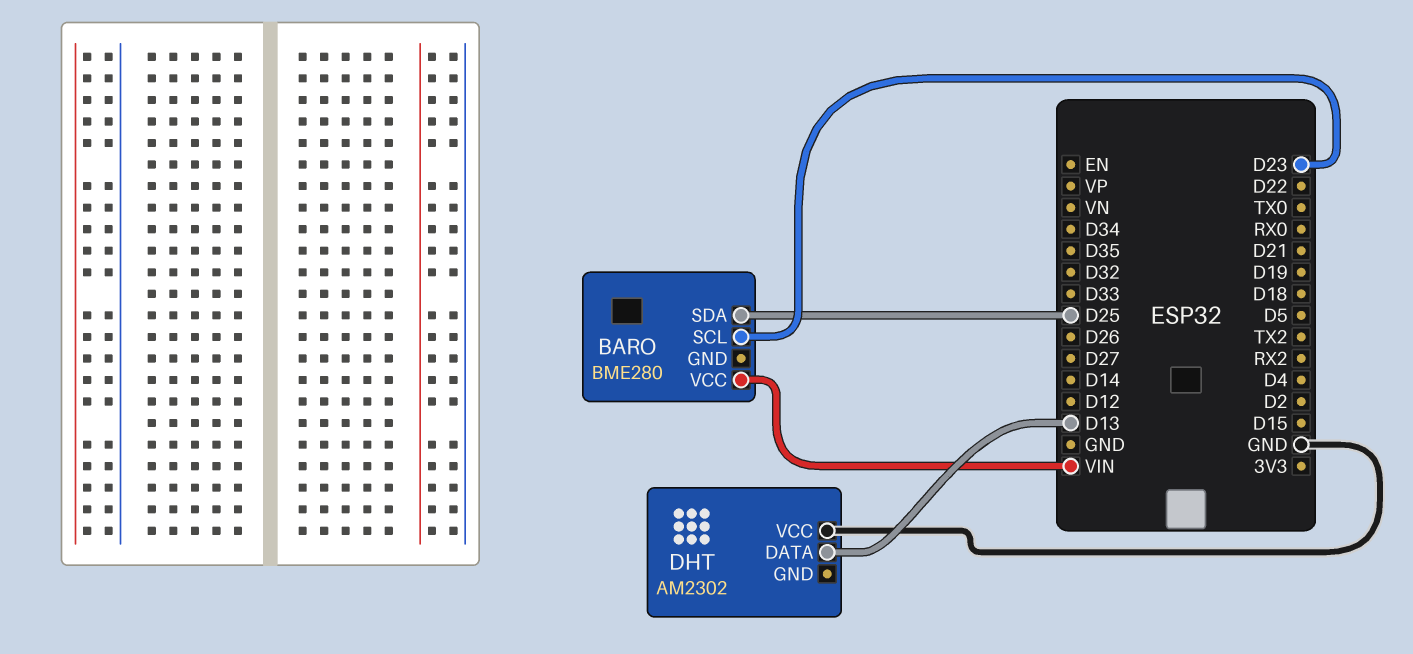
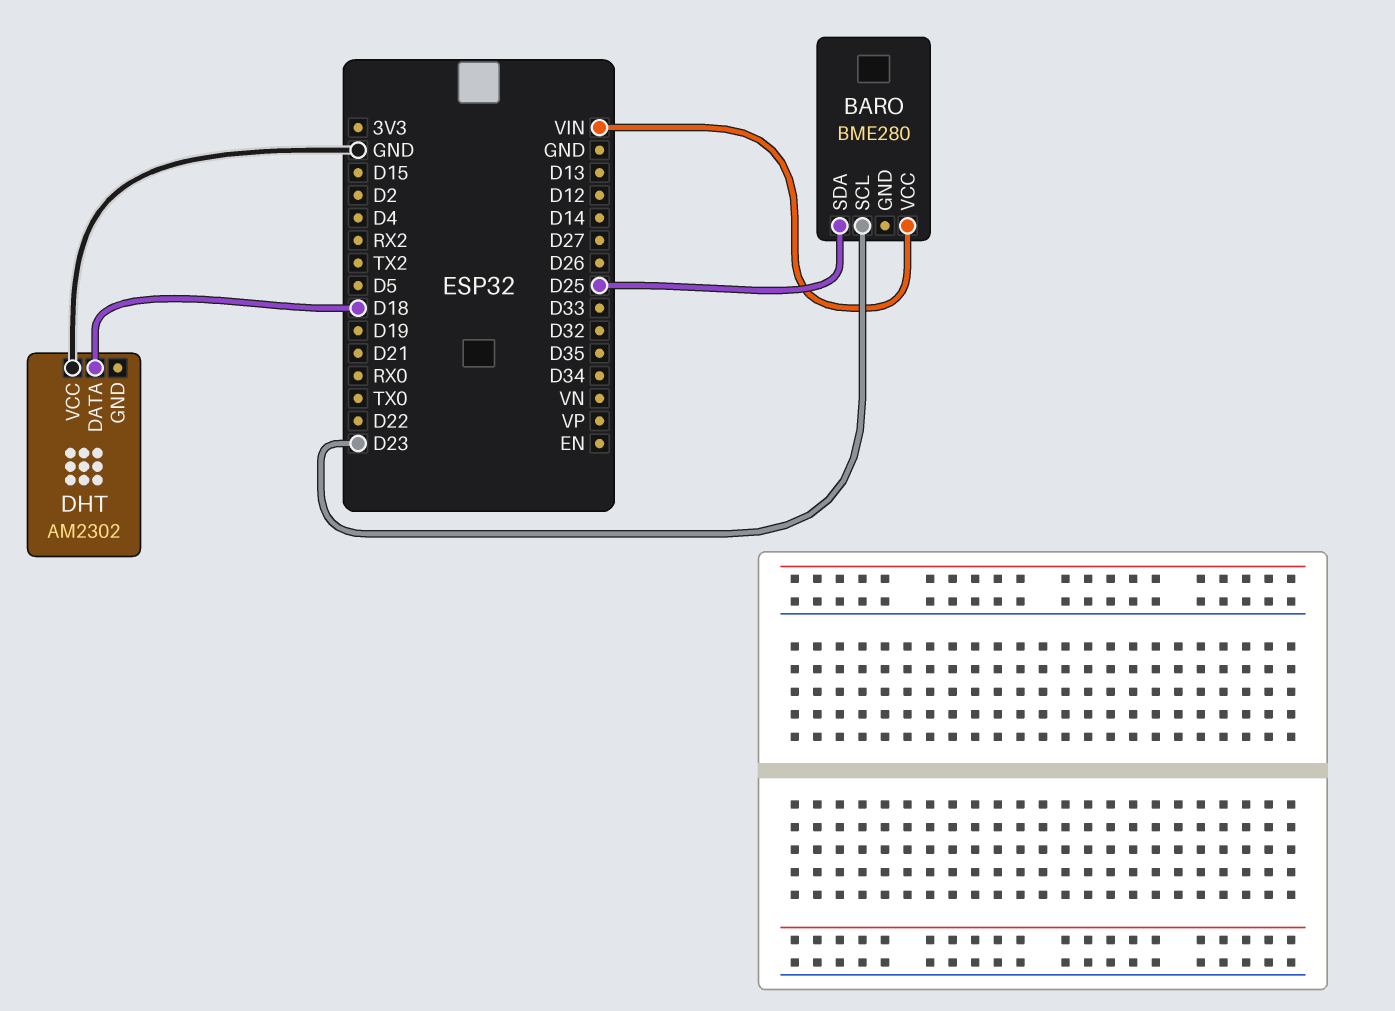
DHT pin DATA: D13 -> D18

